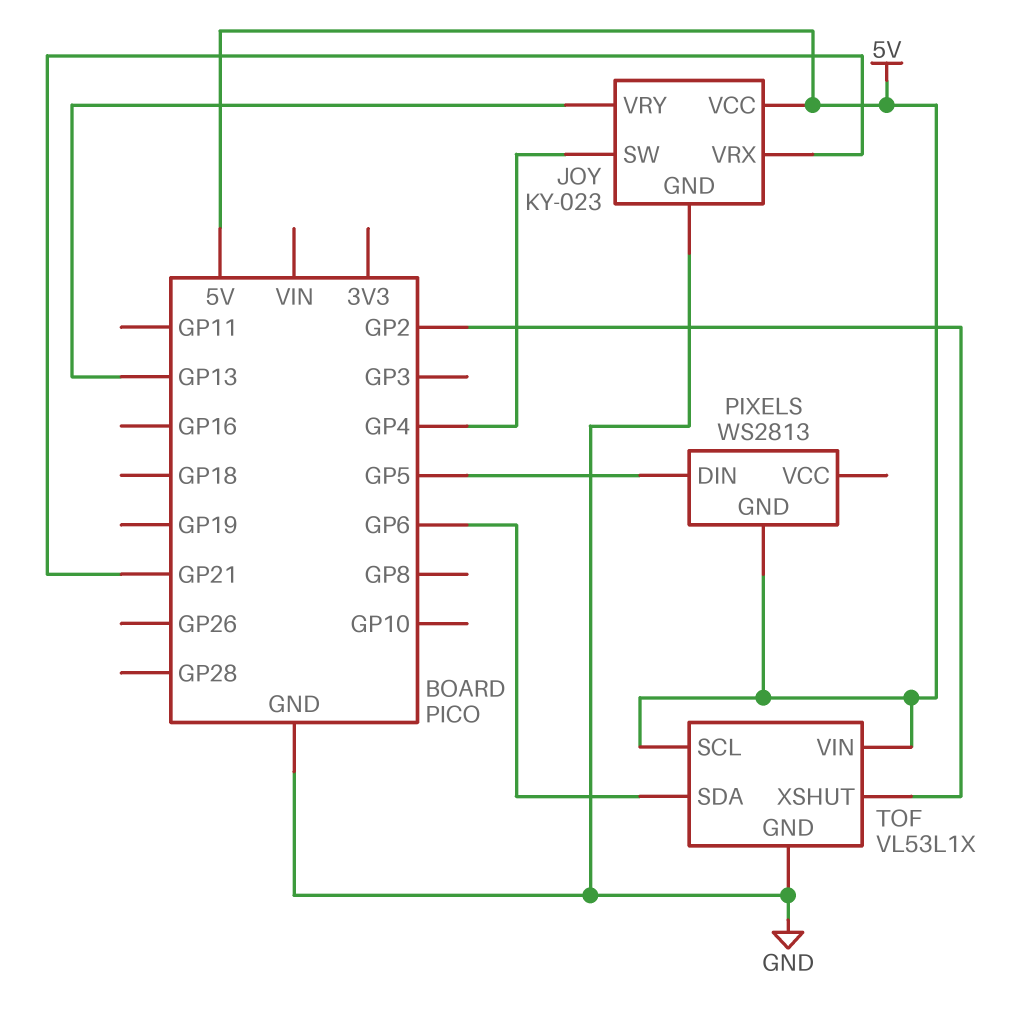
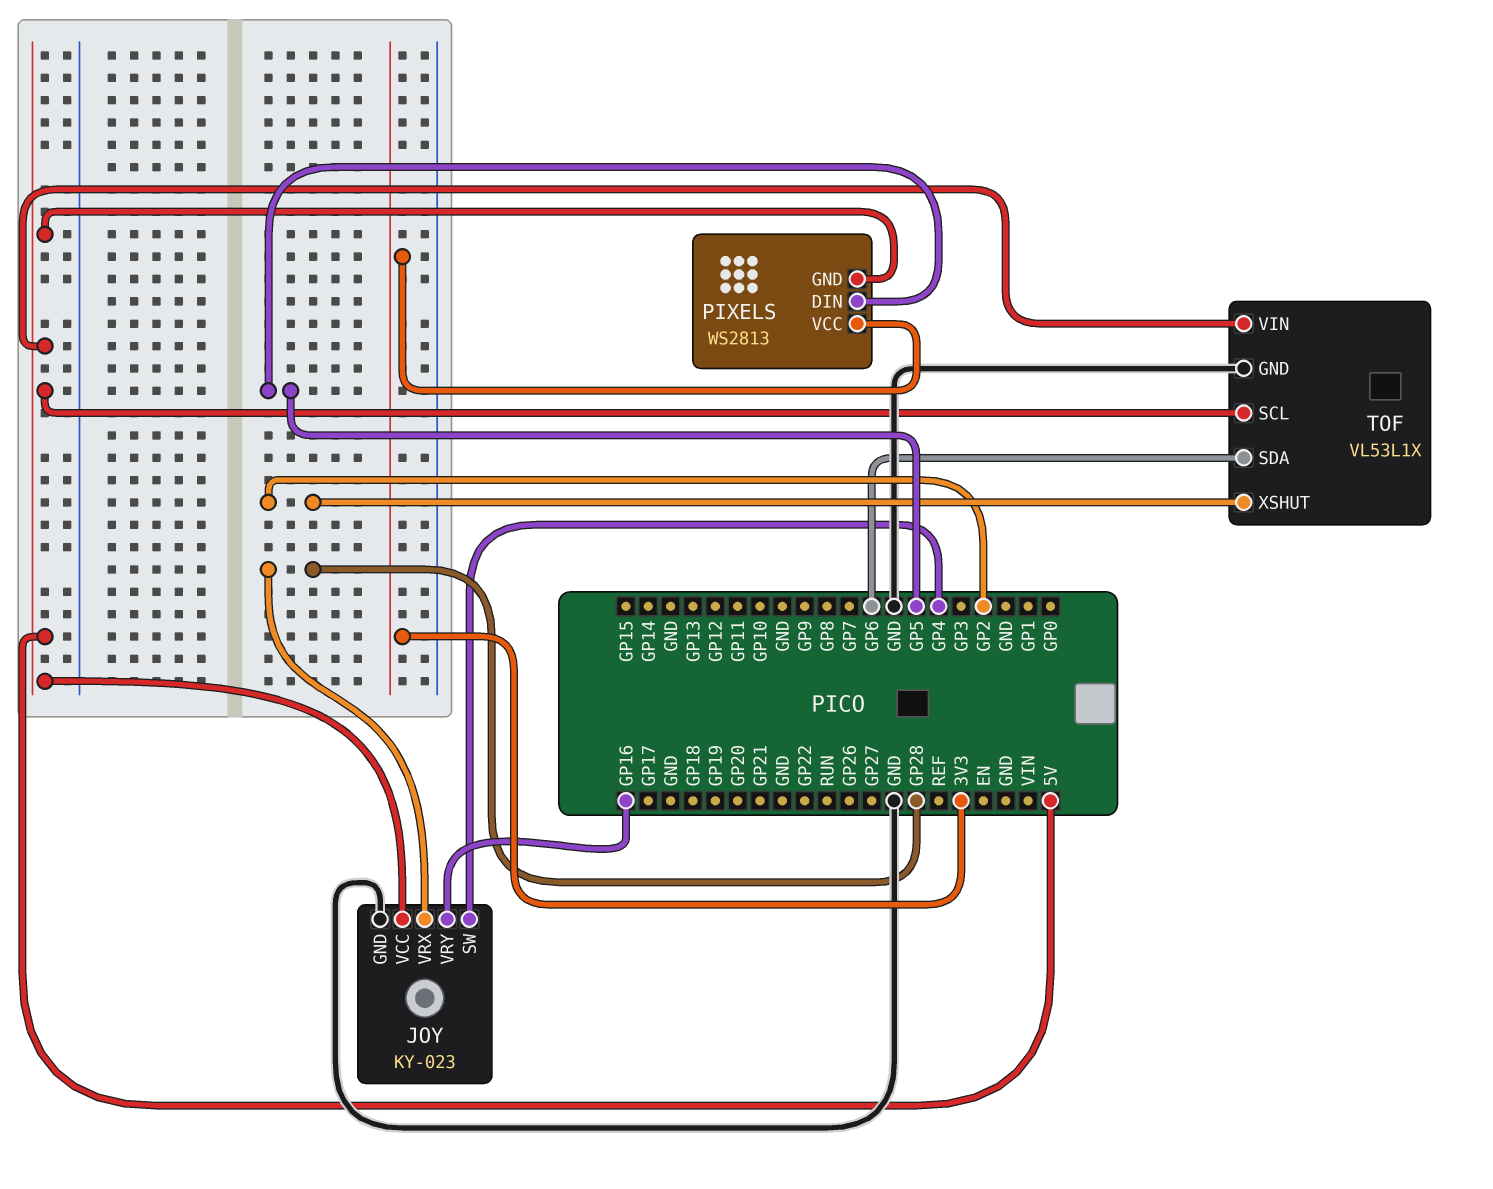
JOY pin VRX: GP21 -> GP28
JOY pin VRY: GP13 -> GP16
PIXELS pin VCC: none -> 3V3

